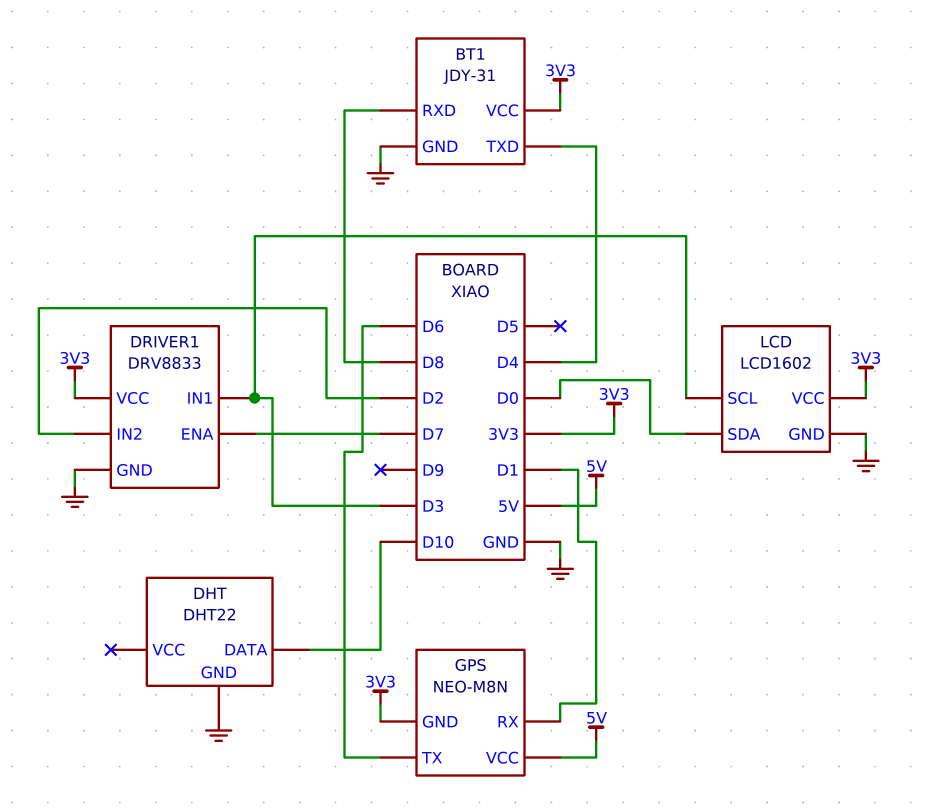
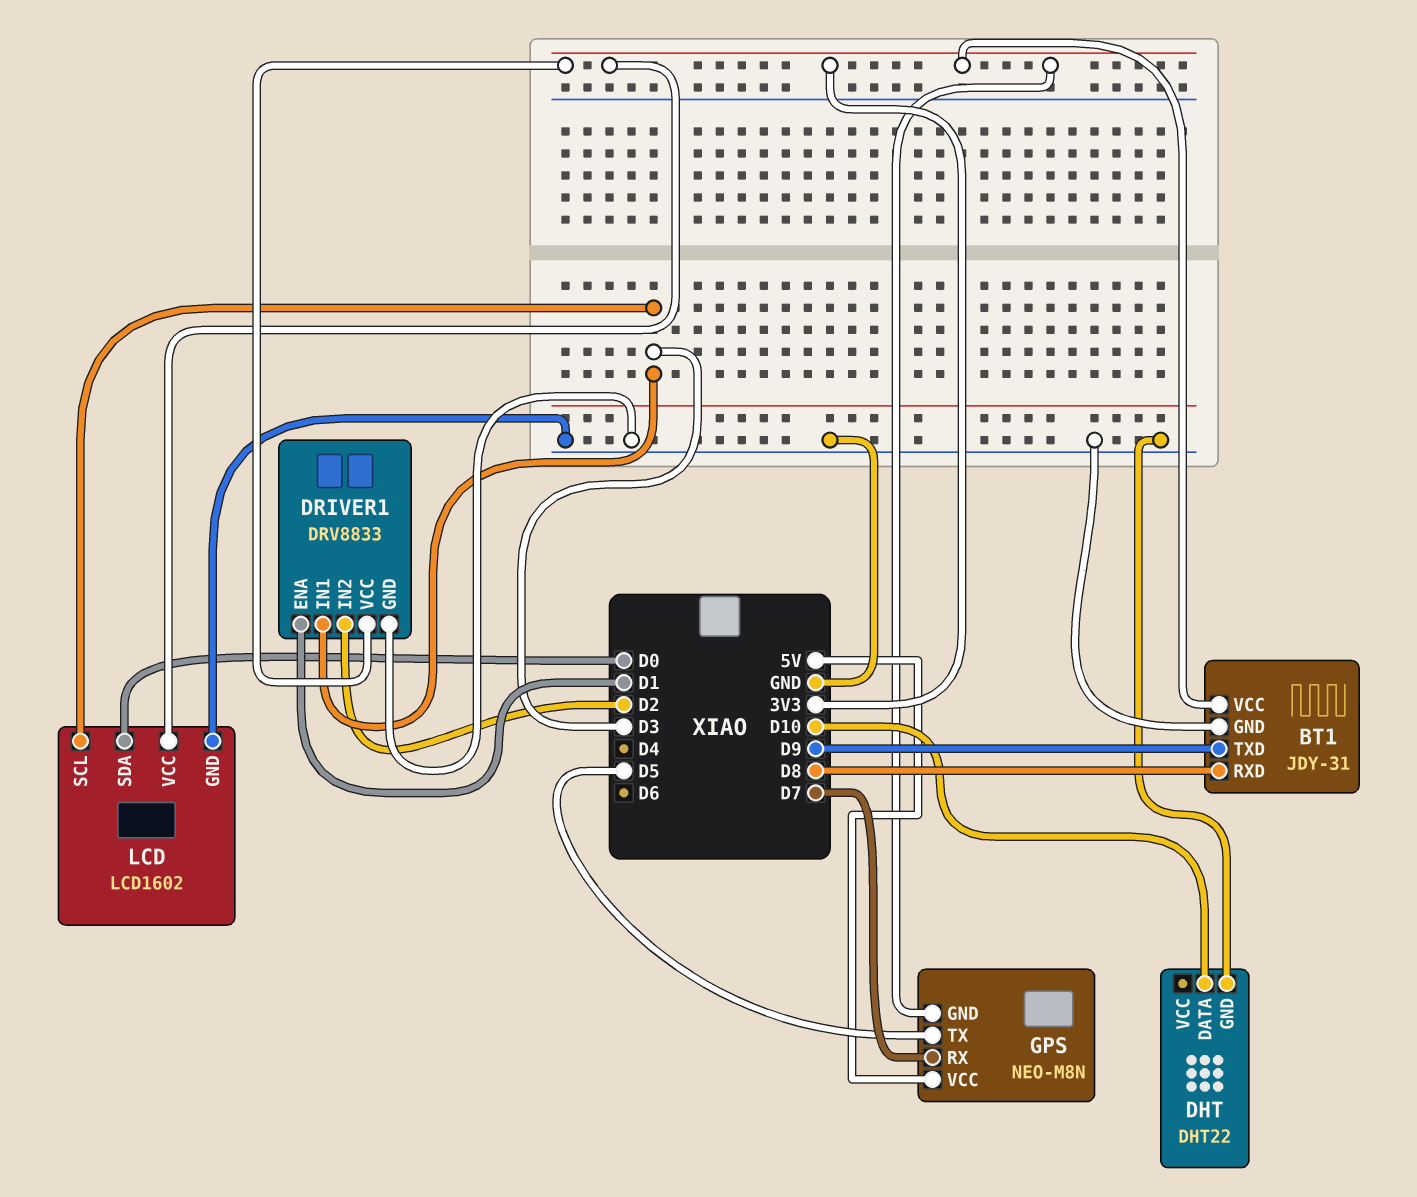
BT1 pin TXD: D4 -> D9
DRIVER1 pin ENA: D7 -> D1
GPS pin RX: D1 -> D7
GPS pin TX: D6 -> D5

